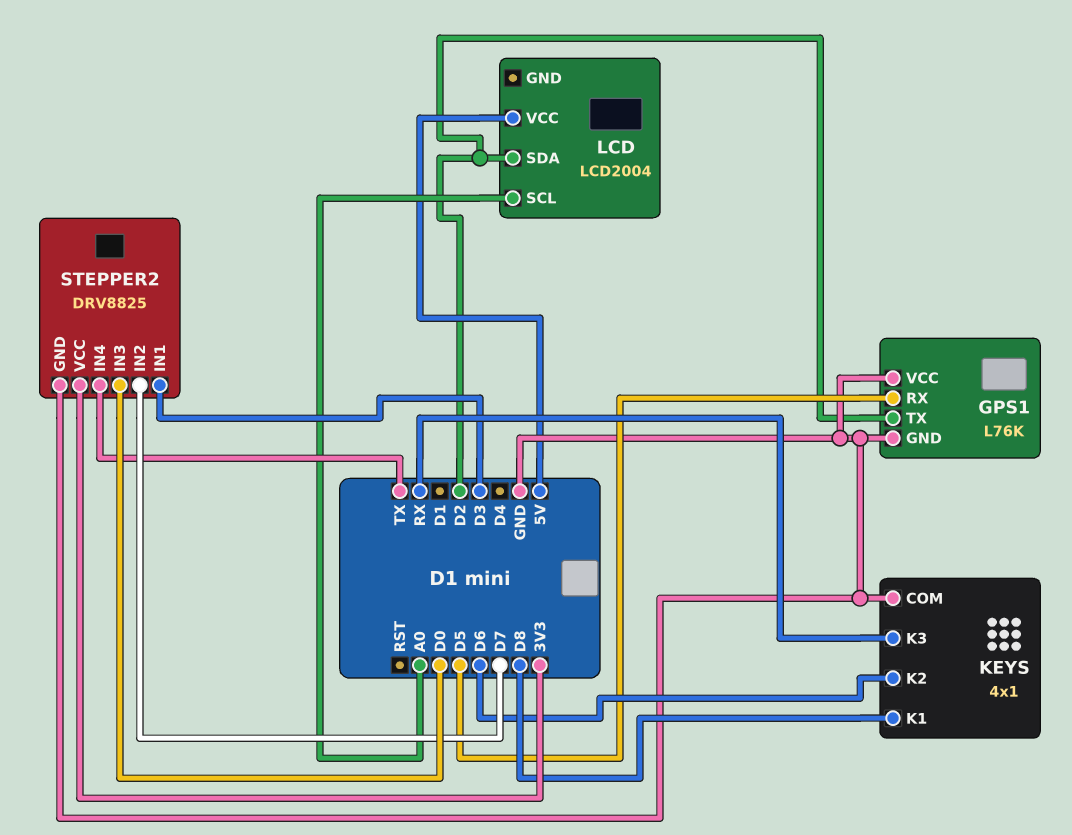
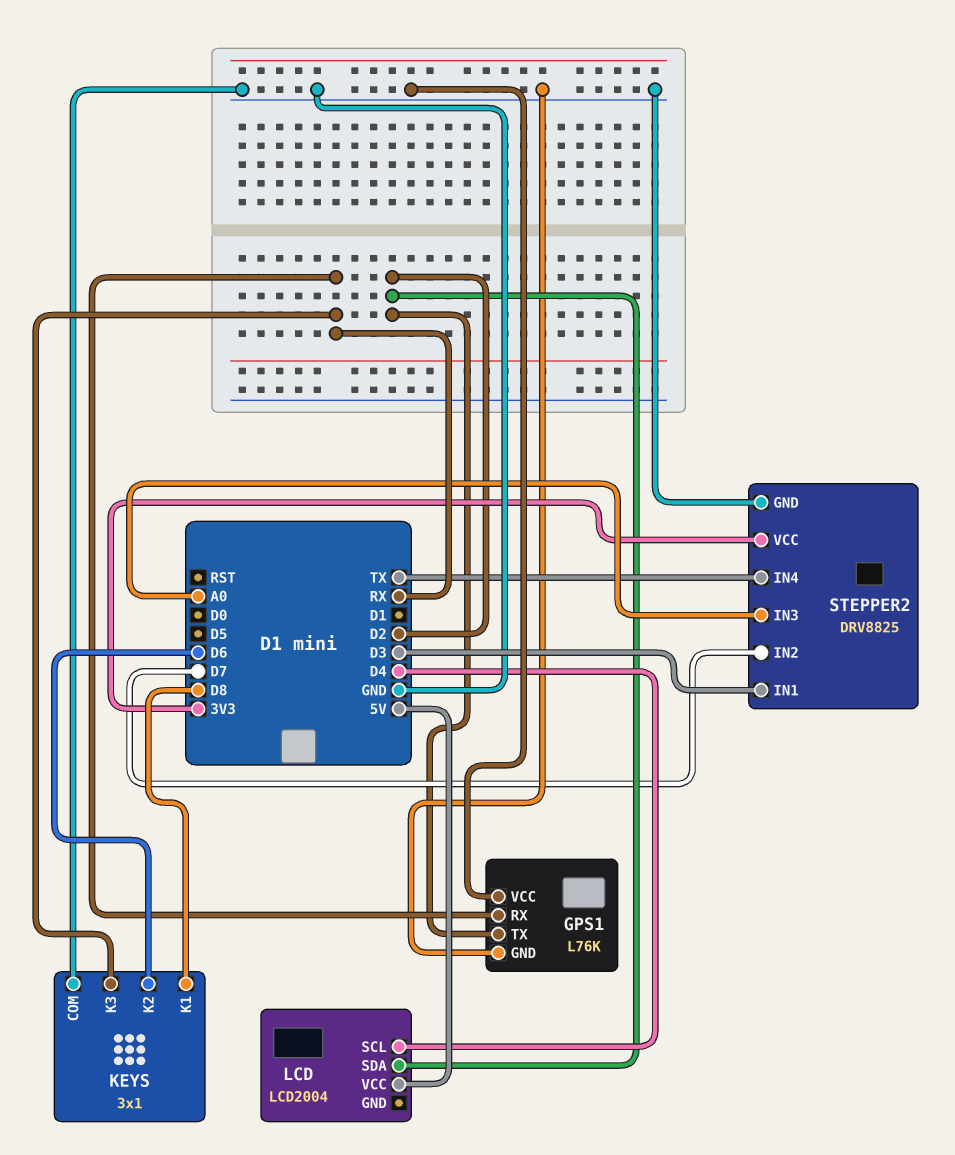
GPS1 pin RX: D5 -> RX
KEYS: 4x1 -> 3x1
LCD pin SCL: A0 -> D4
STEPPER2 pin IN3: D0 -> A0

